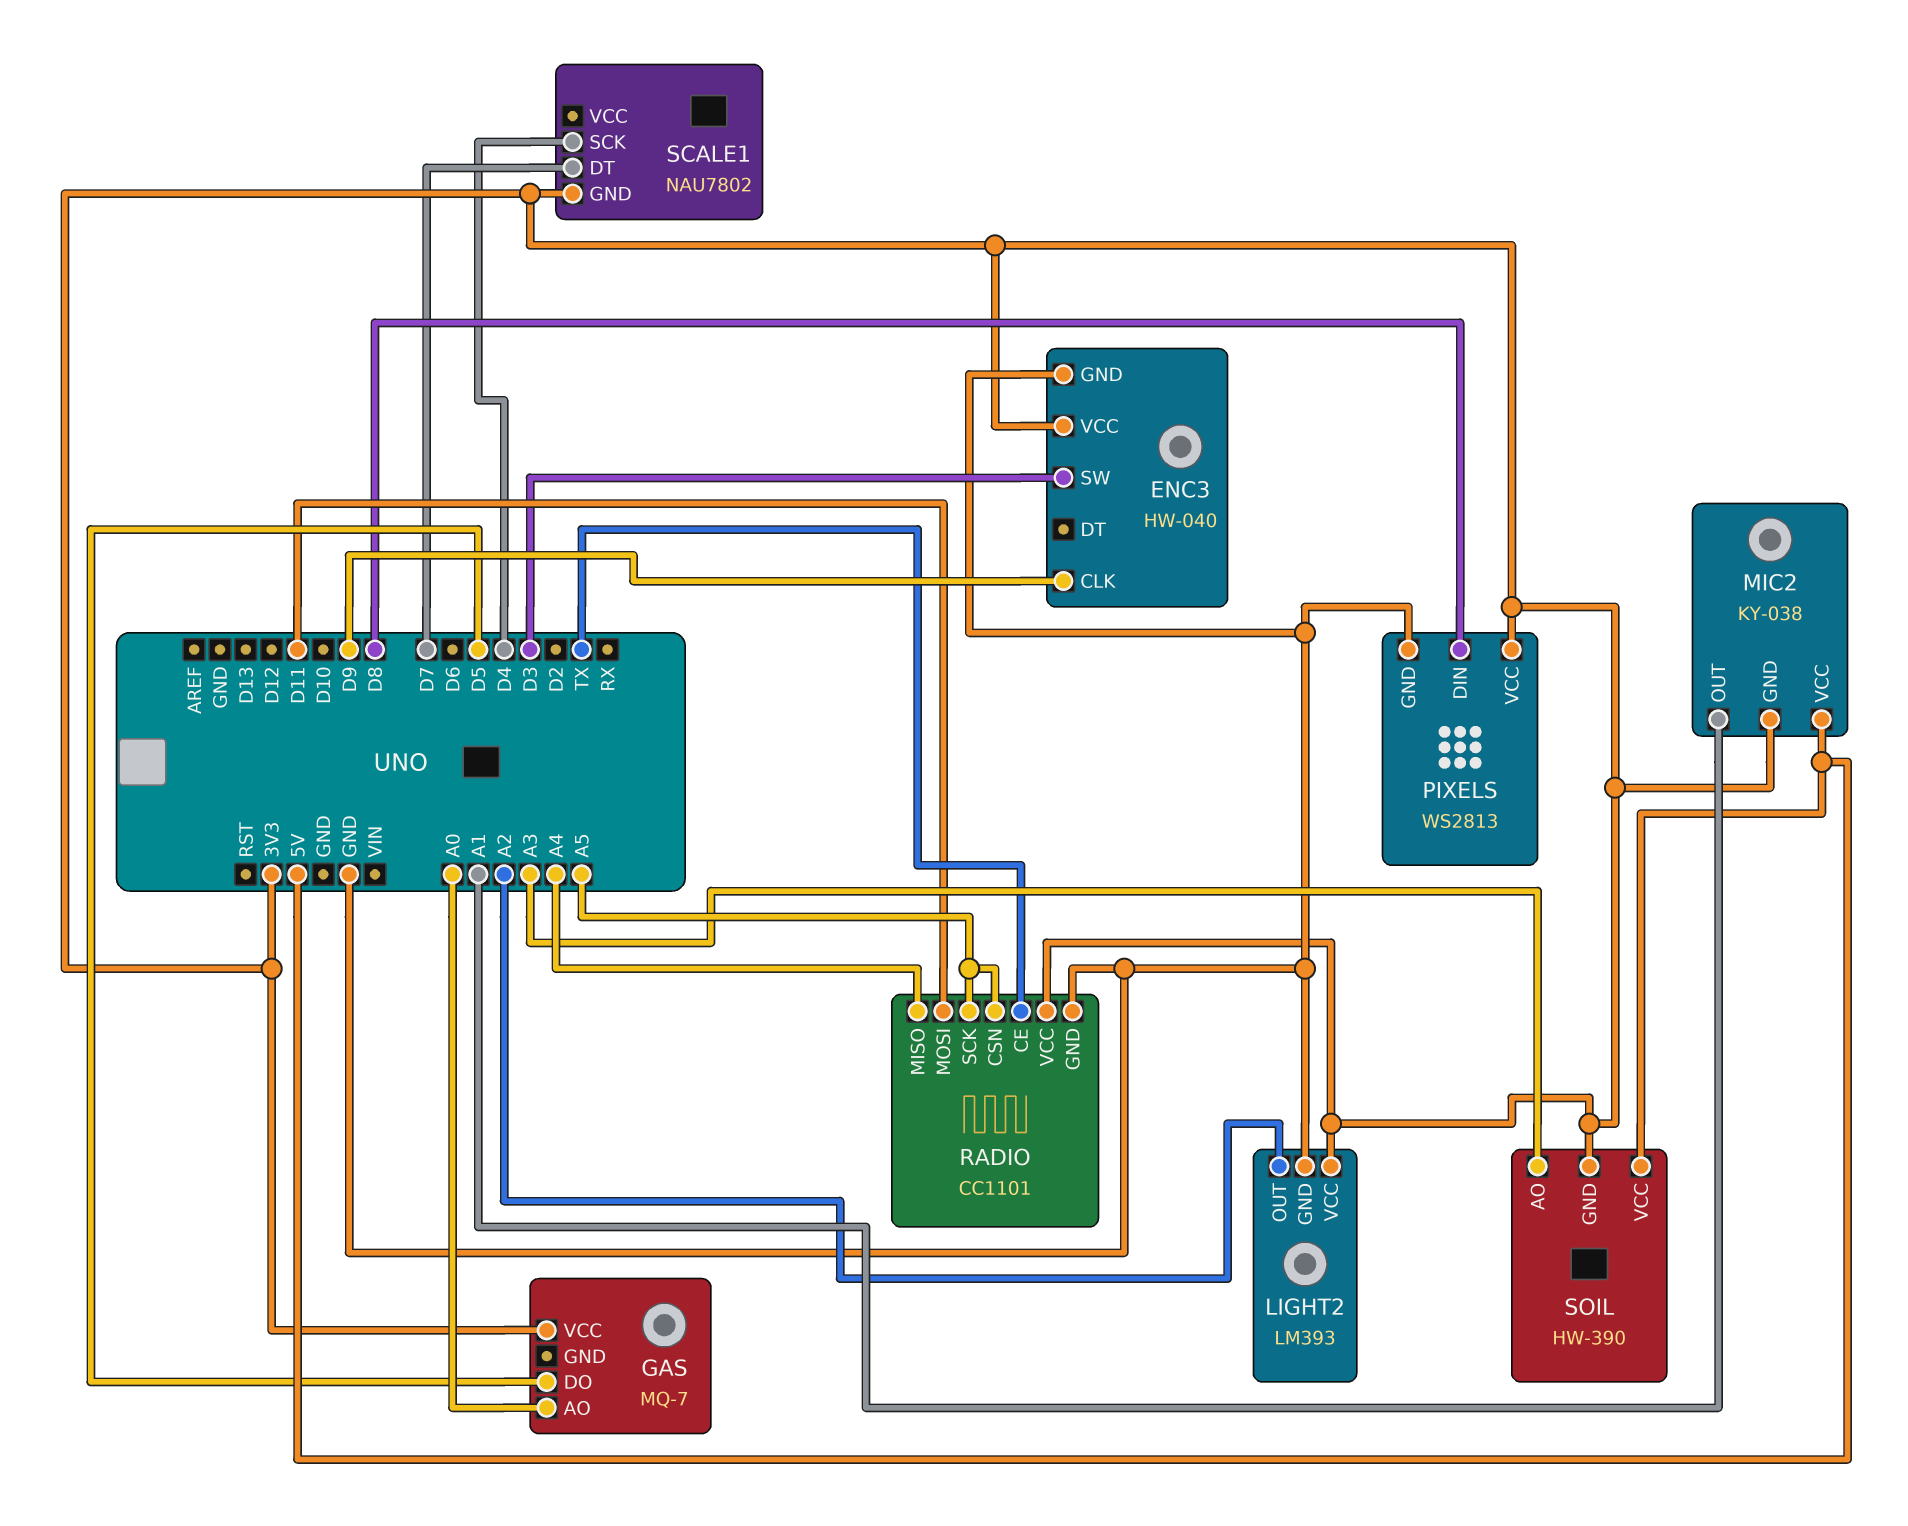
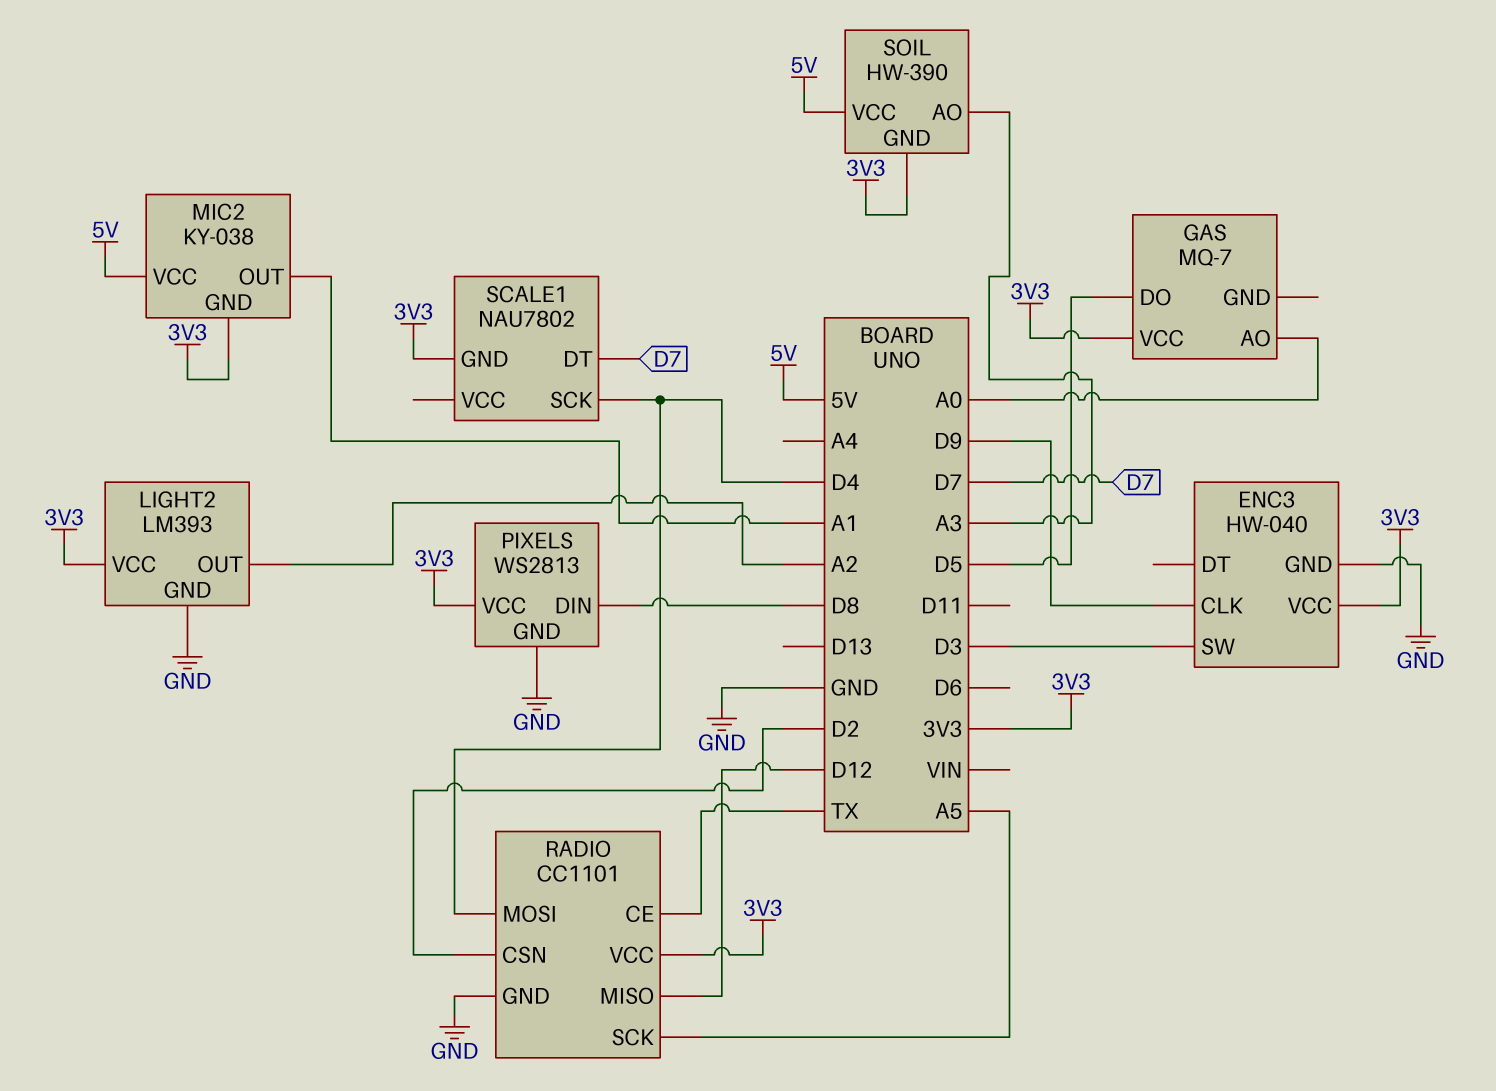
RADIO pin CSN: A5 -> D2
RADIO pin MISO: A4 -> D12
RADIO pin MOSI: D11 -> D4

